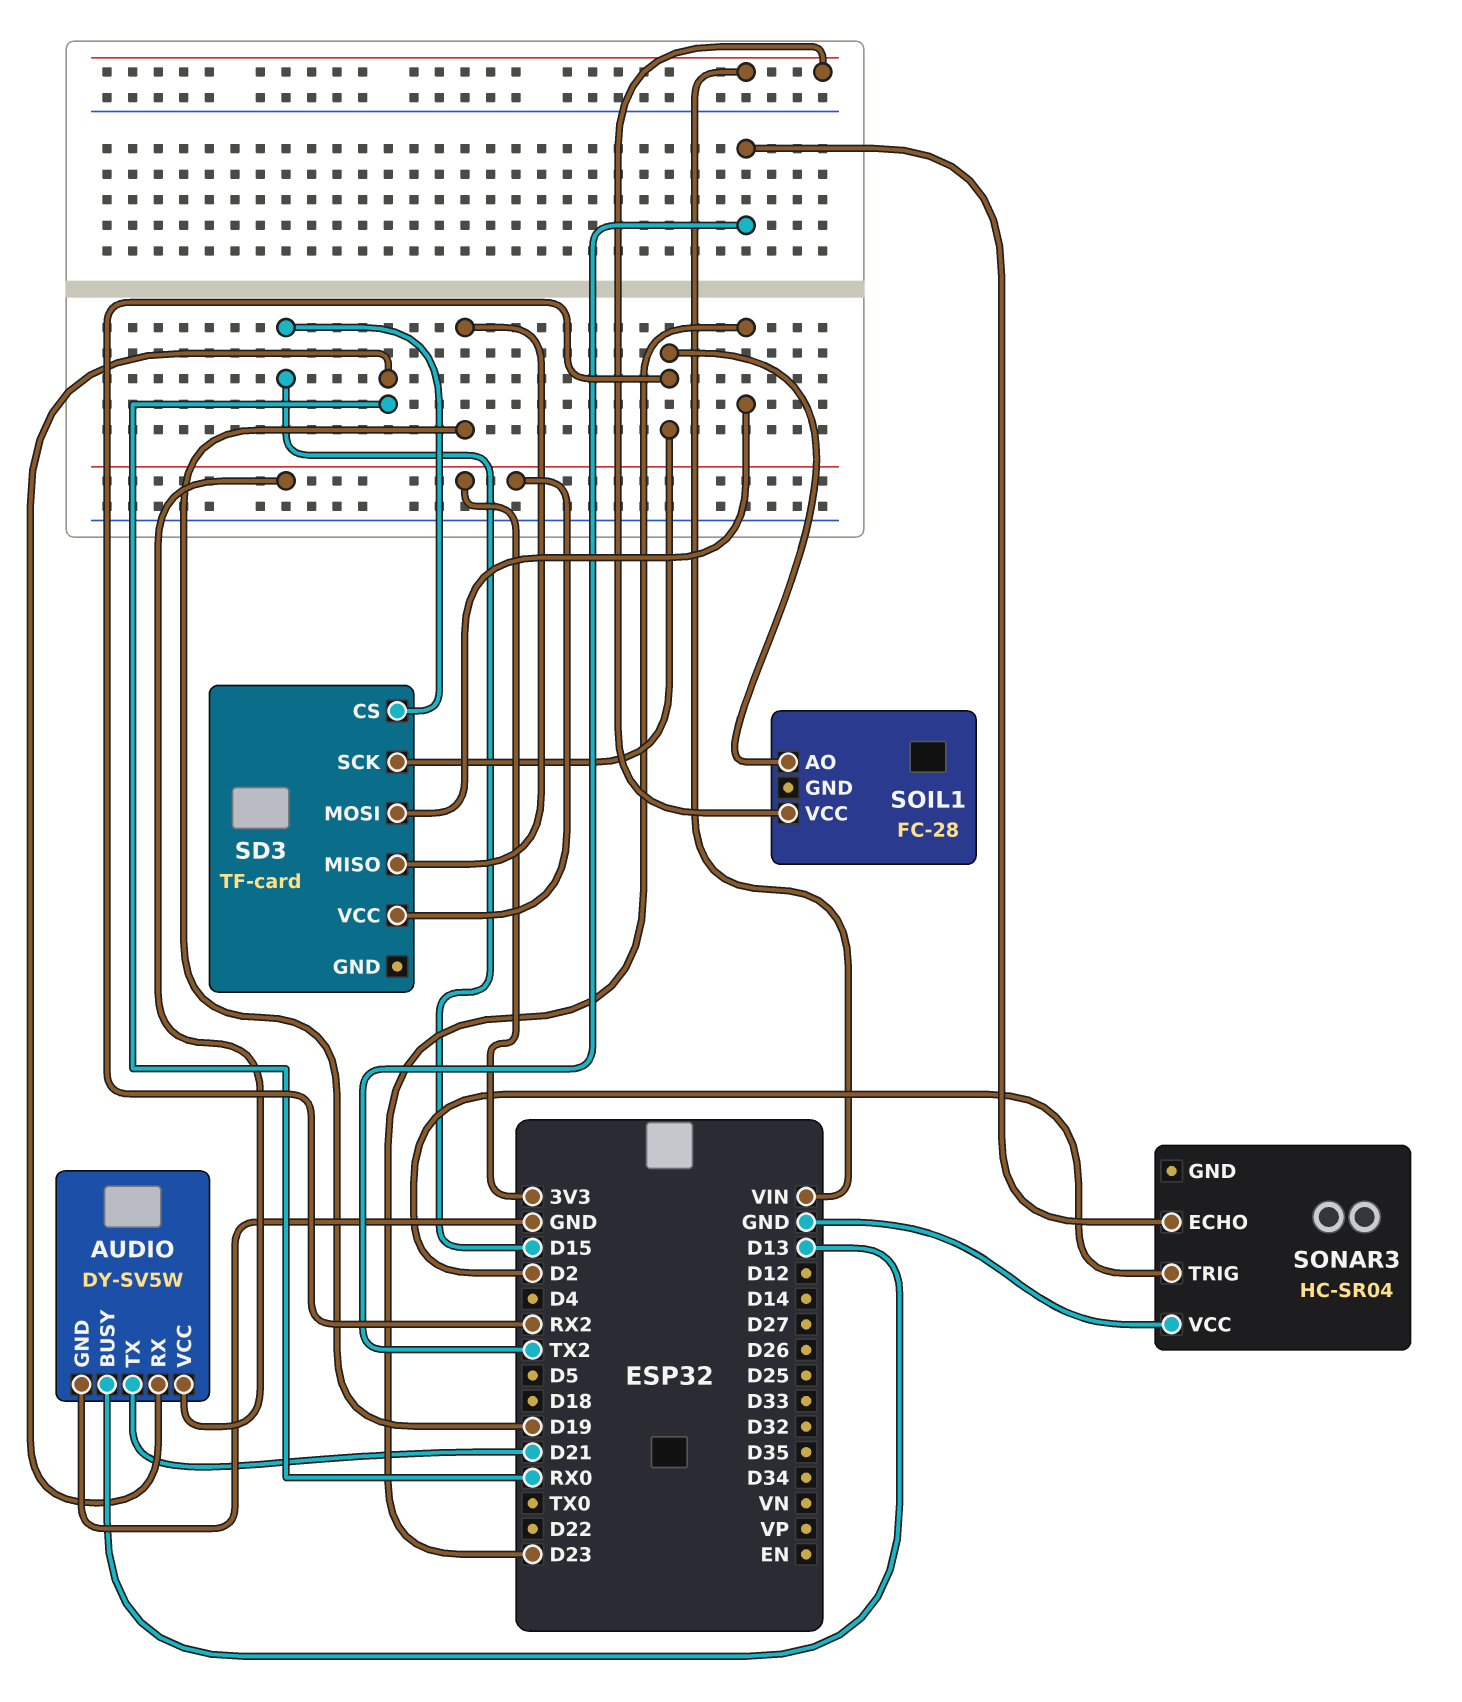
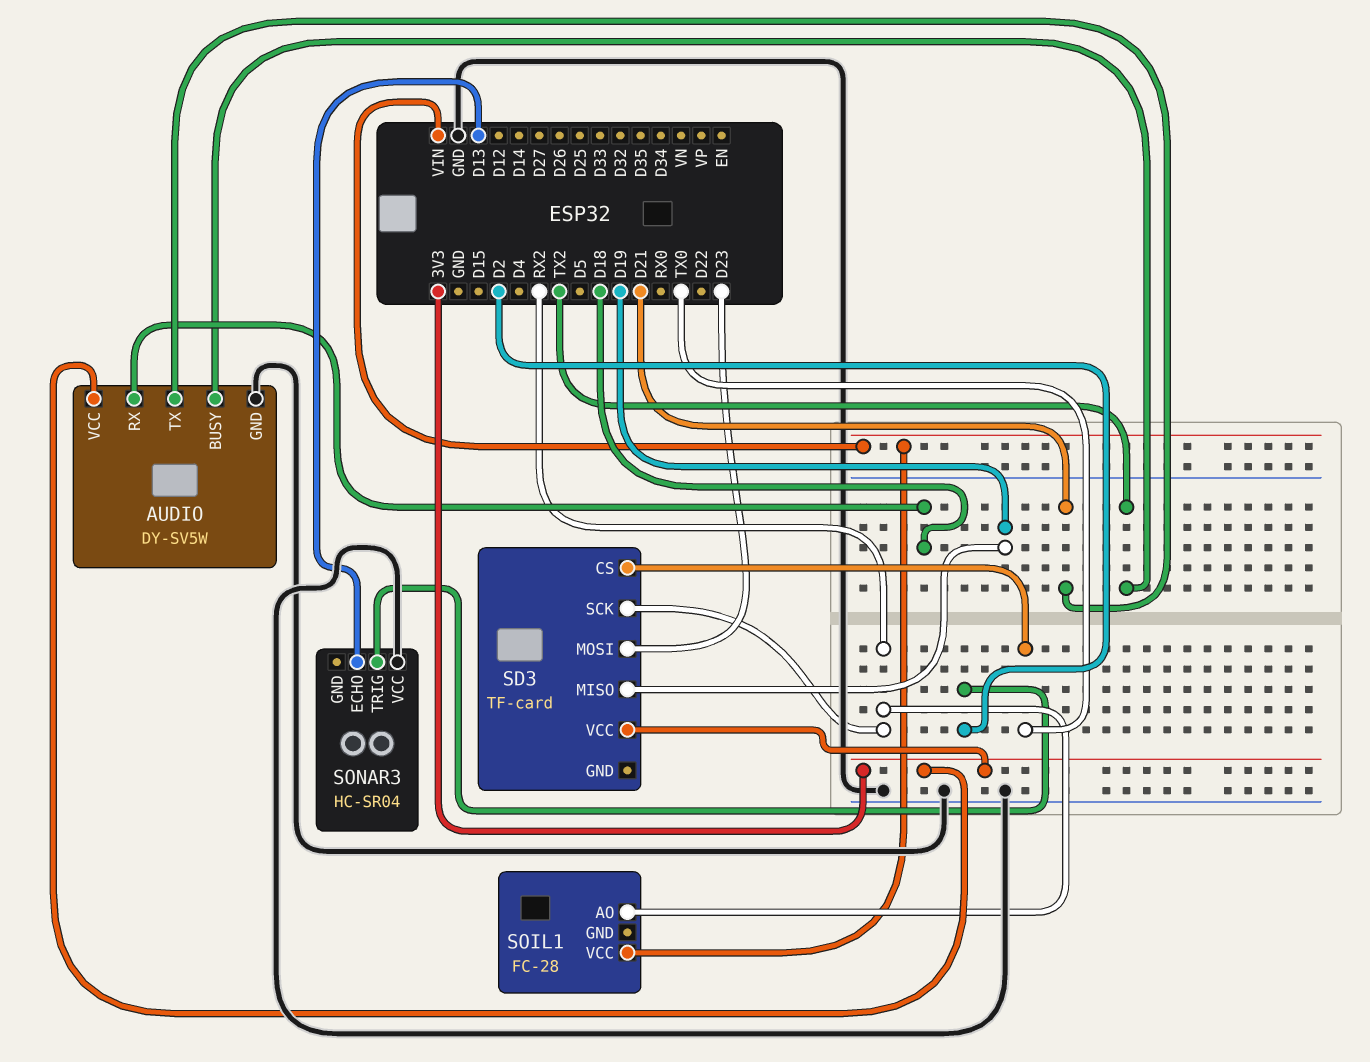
AUDIO pin BUSY: D13 -> TX2
AUDIO pin RX: RX0 -> D18
SD3 pin CS: D15 -> TX0
SONAR3 pin ECHO: TX2 -> D13

